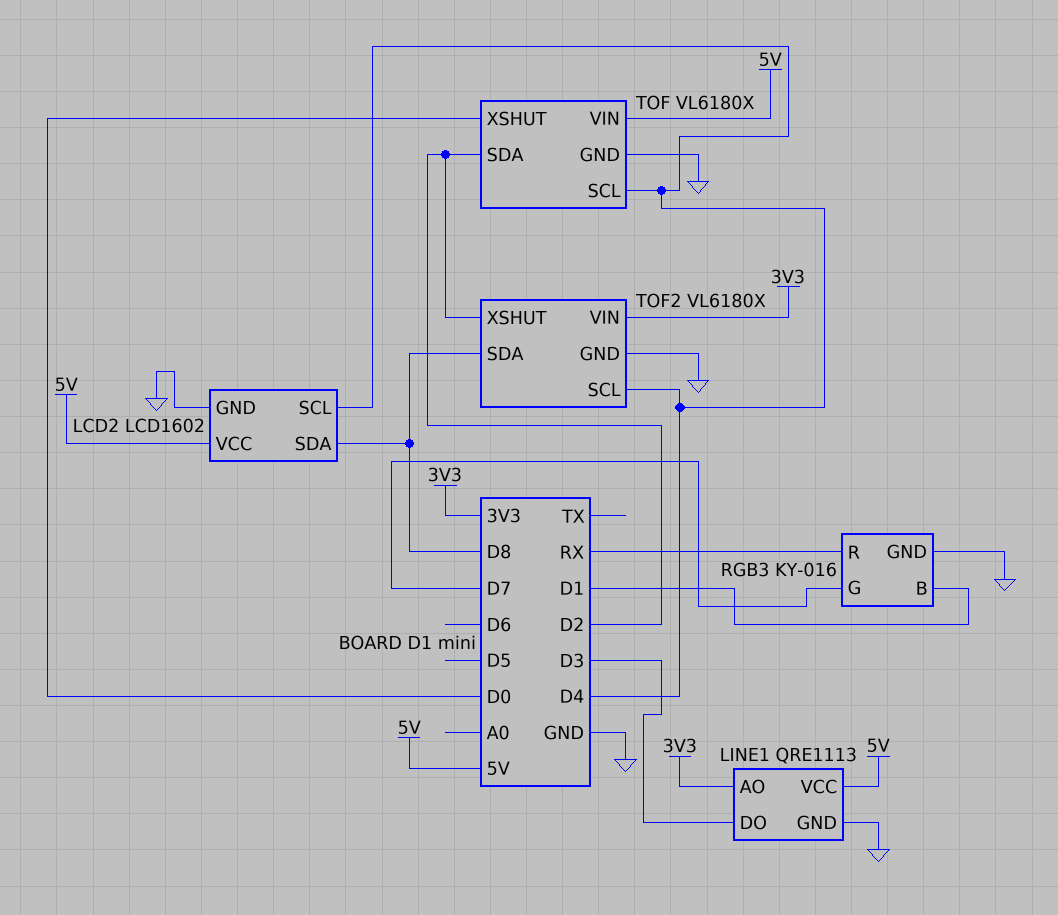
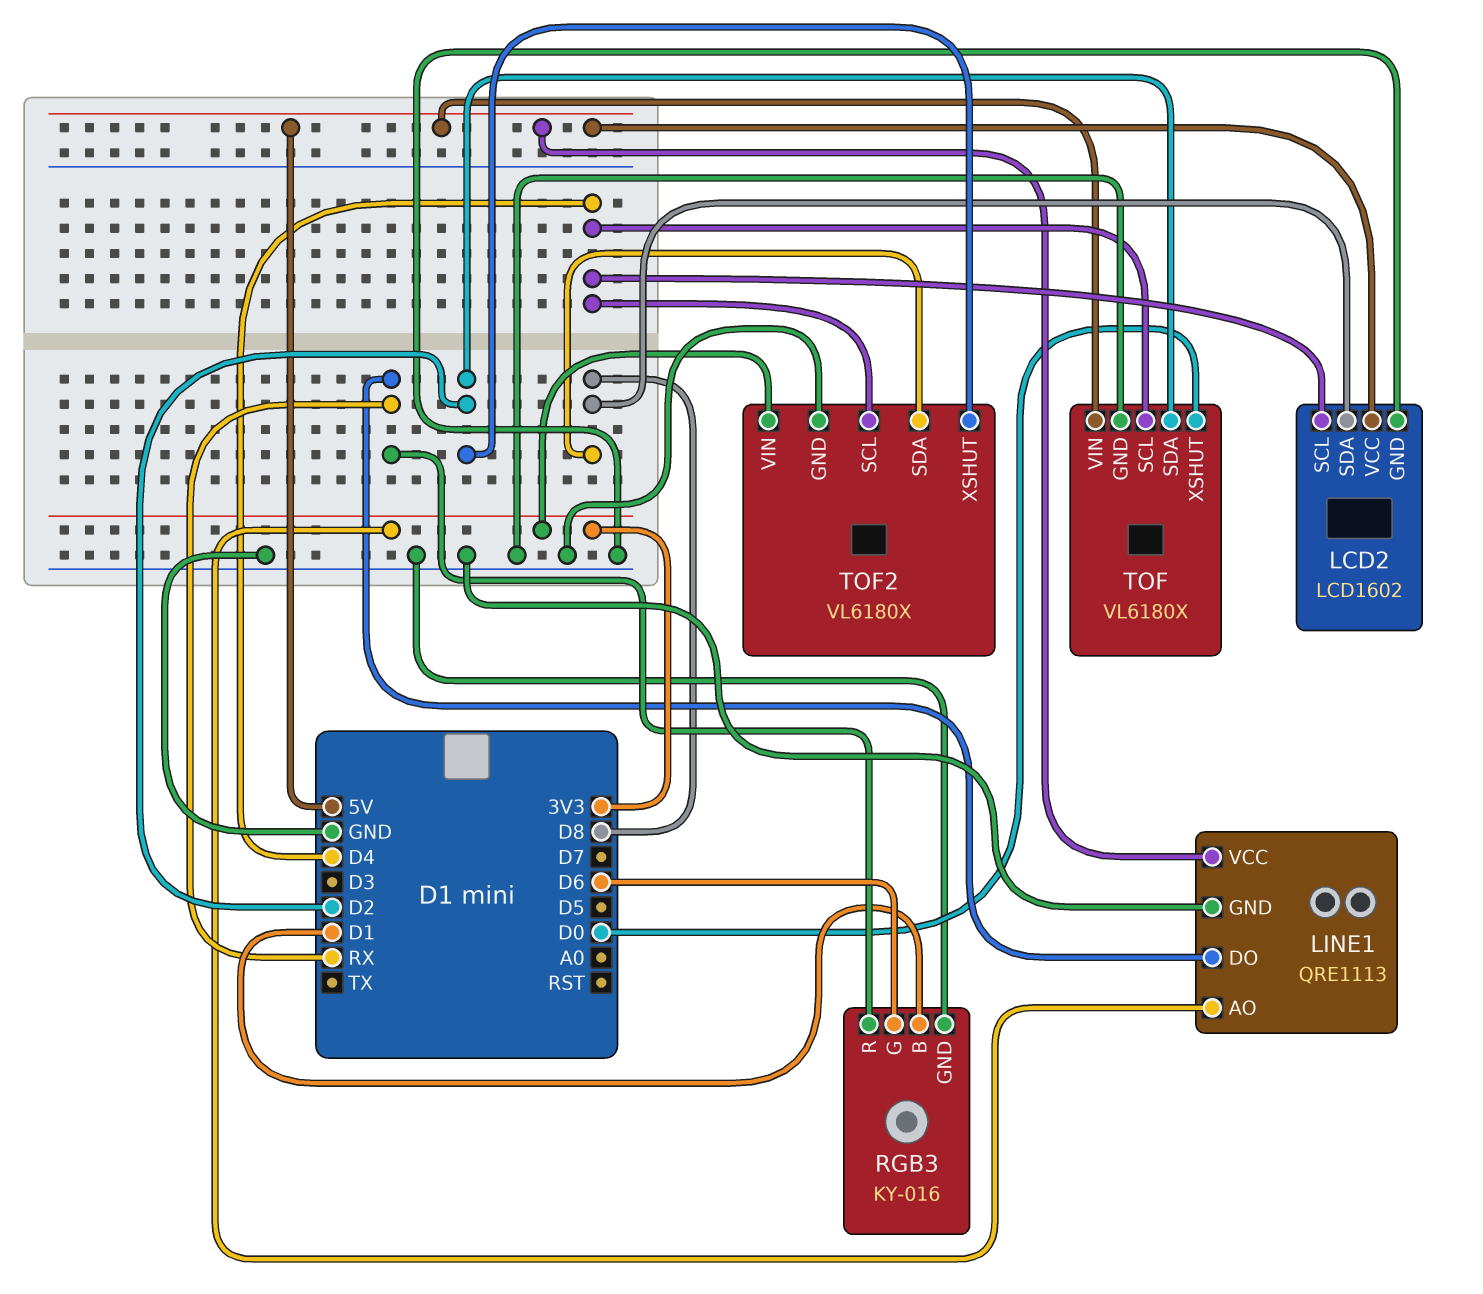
LINE1 pin DO: D3 -> RX
RGB3 pin G: D7 -> D6

